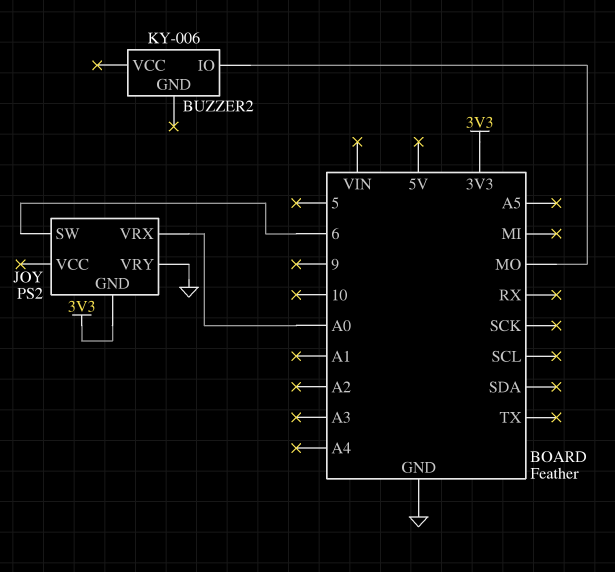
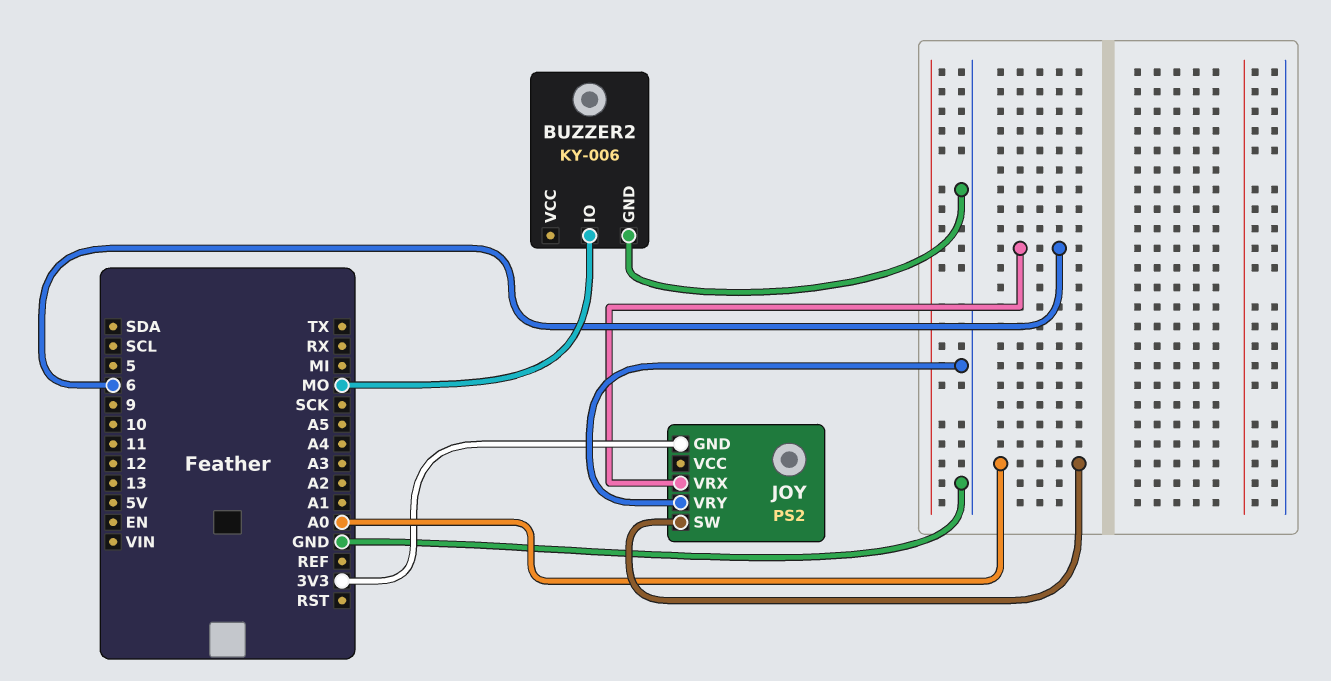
BUZZER2 pin GND: none -> GND
JOY pin SW: 6 -> A0
JOY pin VRX: A0 -> 6

